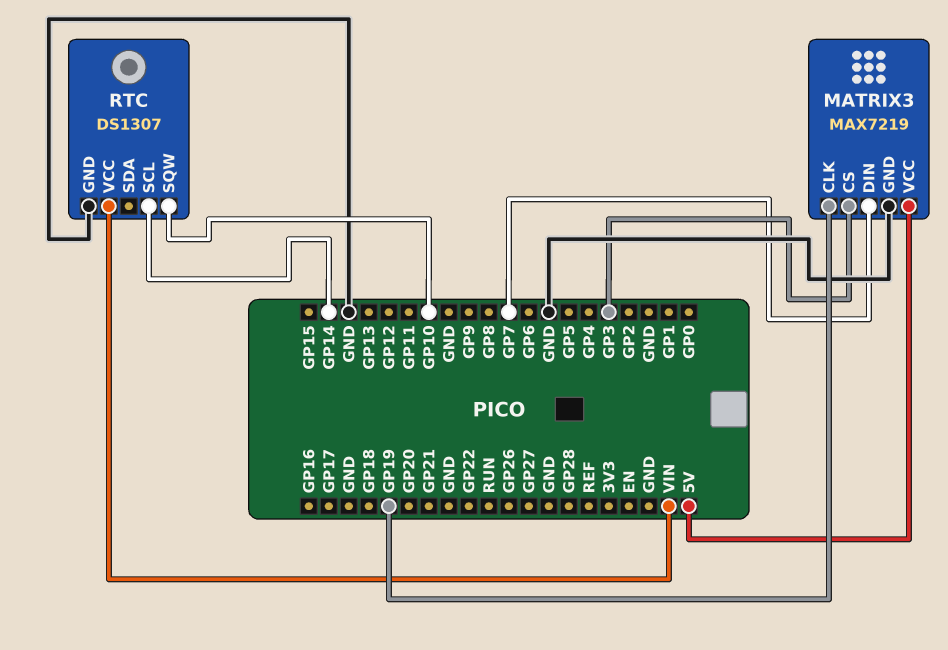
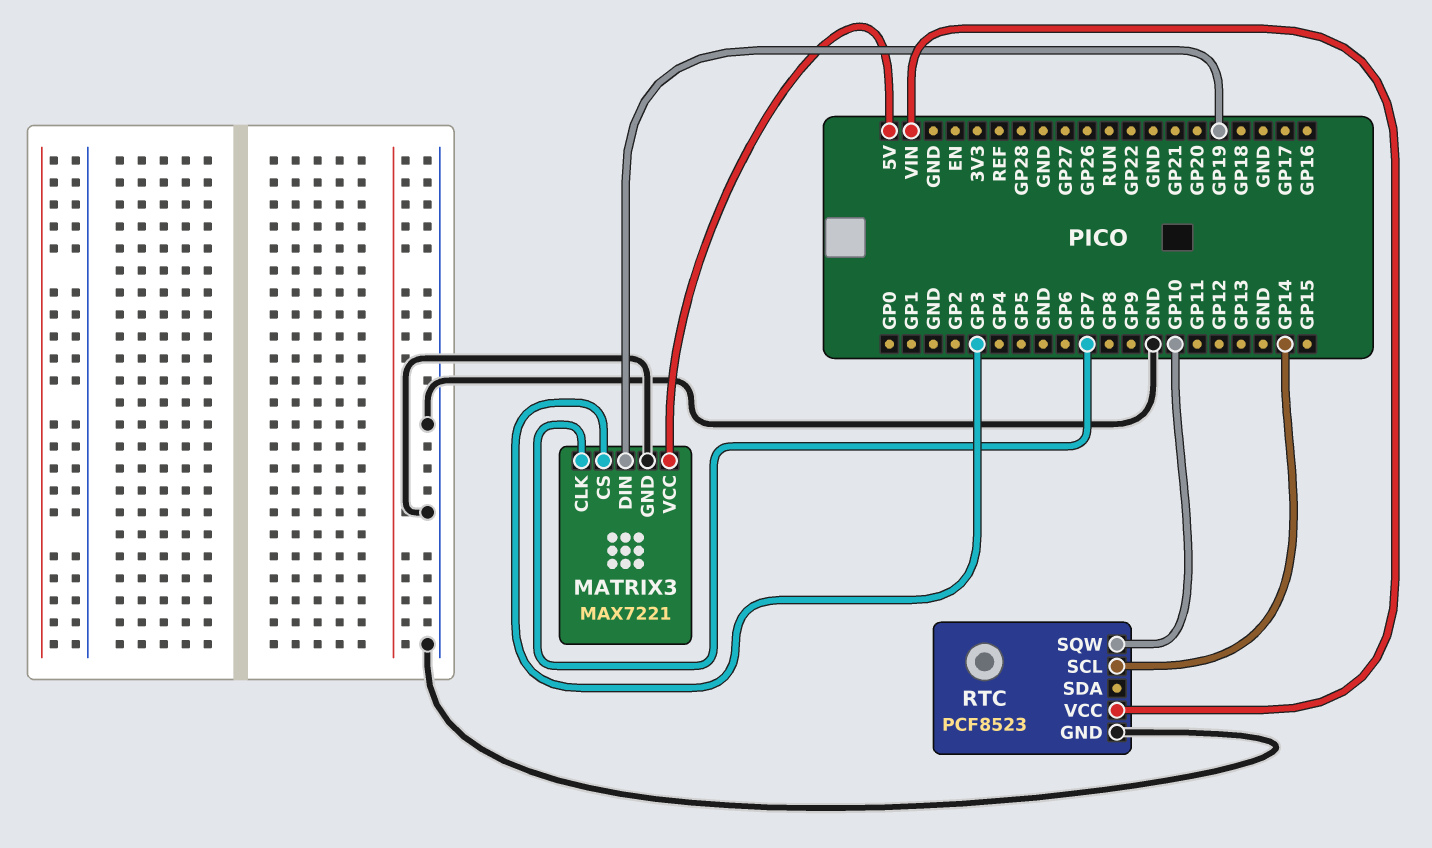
MATRIX3: MAX7219 -> MAX7221
MATRIX3 pin CLK: GP19 -> GP7
MATRIX3 pin DIN: GP7 -> GP19
RTC: DS1307 -> PCF8523

